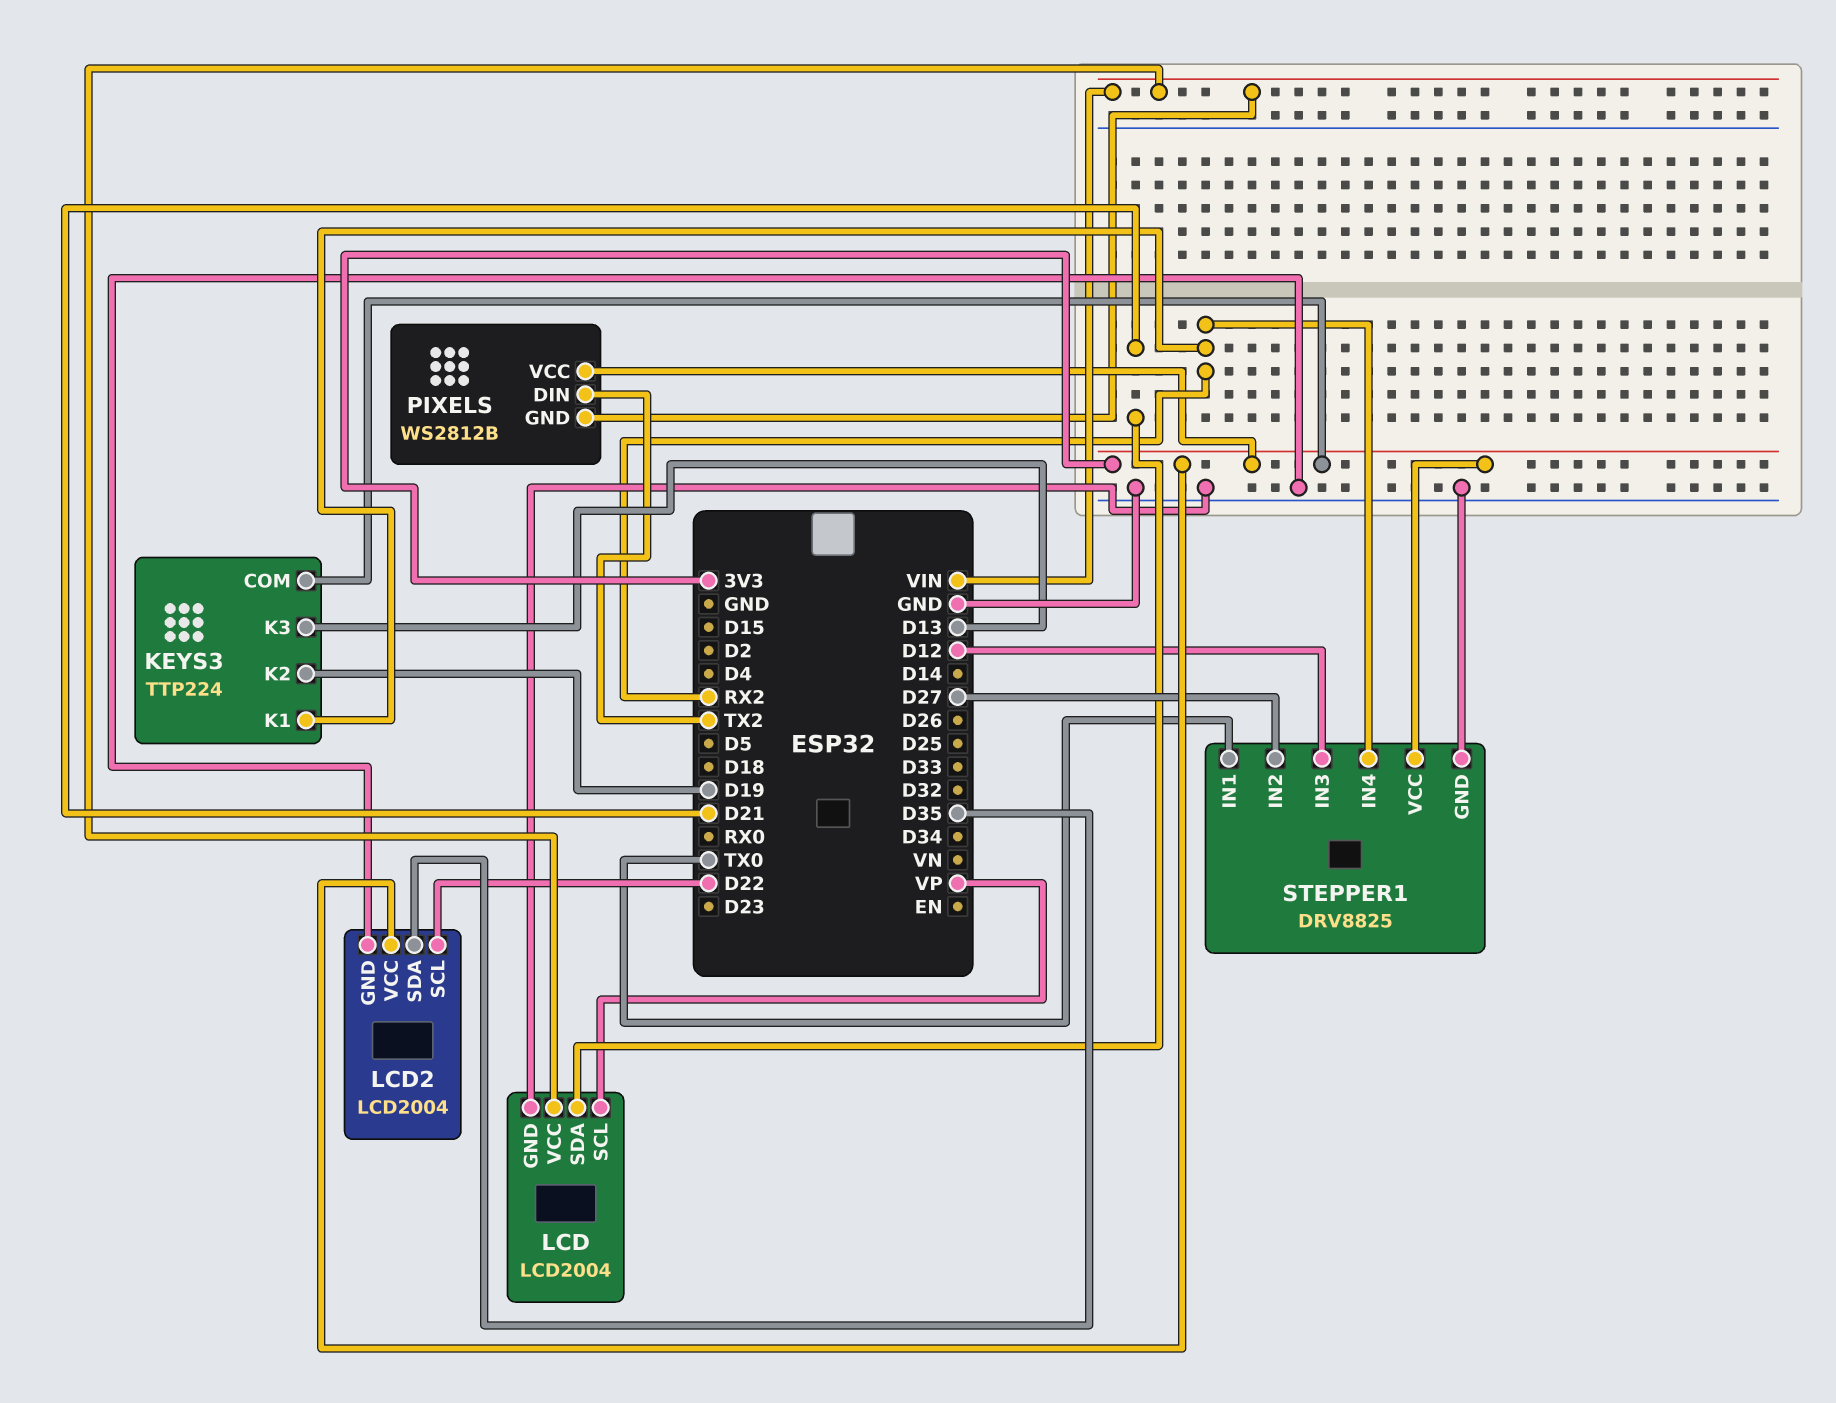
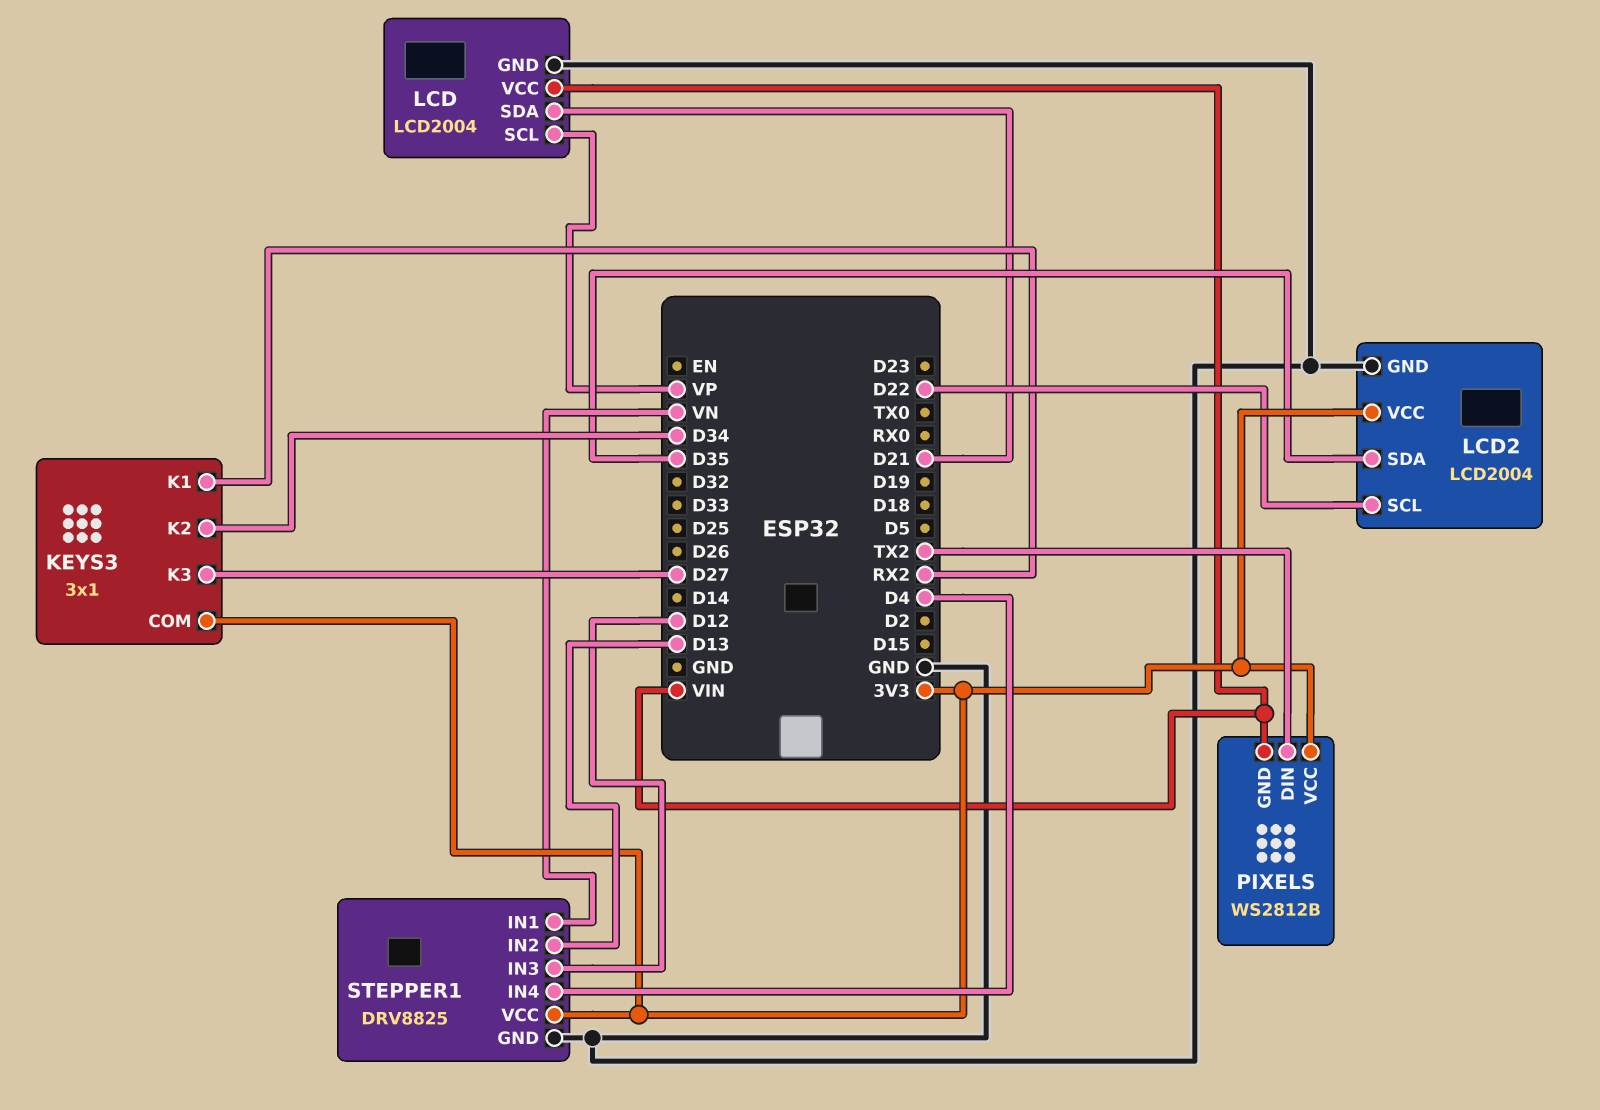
KEYS3: TTP224 -> 3x1
KEYS3 pin K2: D19 -> D34
KEYS3 pin K3: D13 -> D27
STEPPER1 pin IN1: TX0 -> VN
STEPPER1 pin IN2: D27 -> D13
STEPPER1 pin IN4: RX2 -> D4

